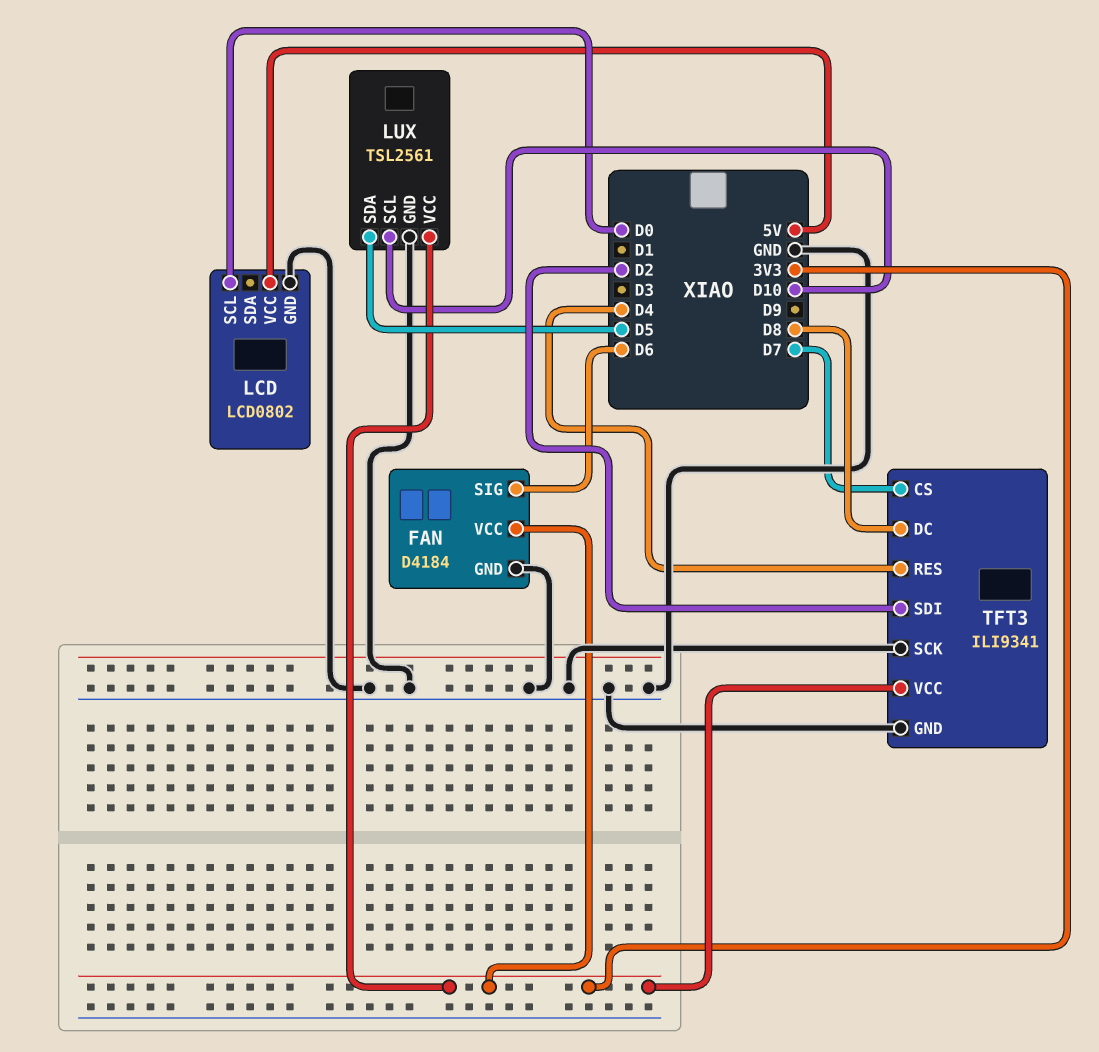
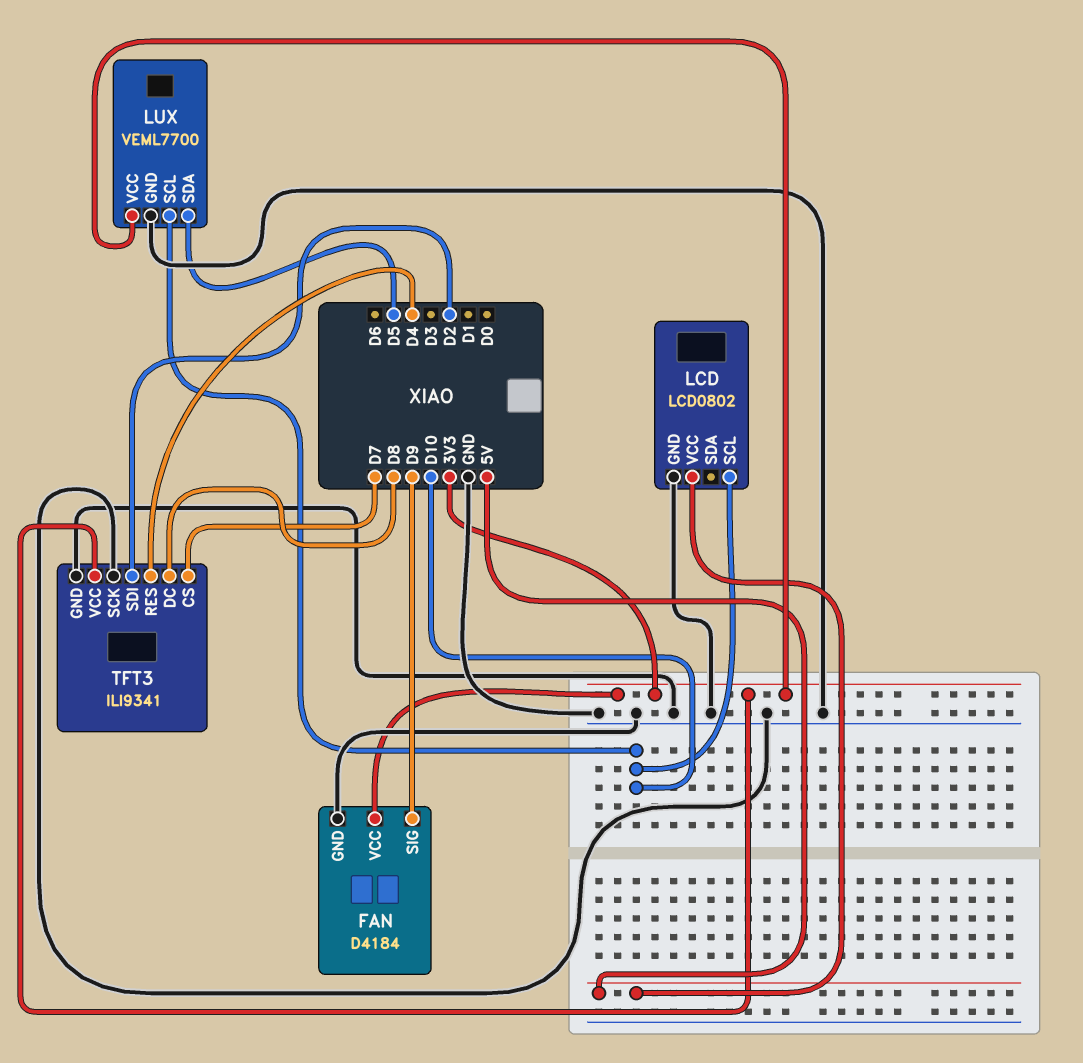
FAN pin SIG: D6 -> D9
LCD pin SCL: D0 -> D10
LUX: TSL2561 -> VEML7700

